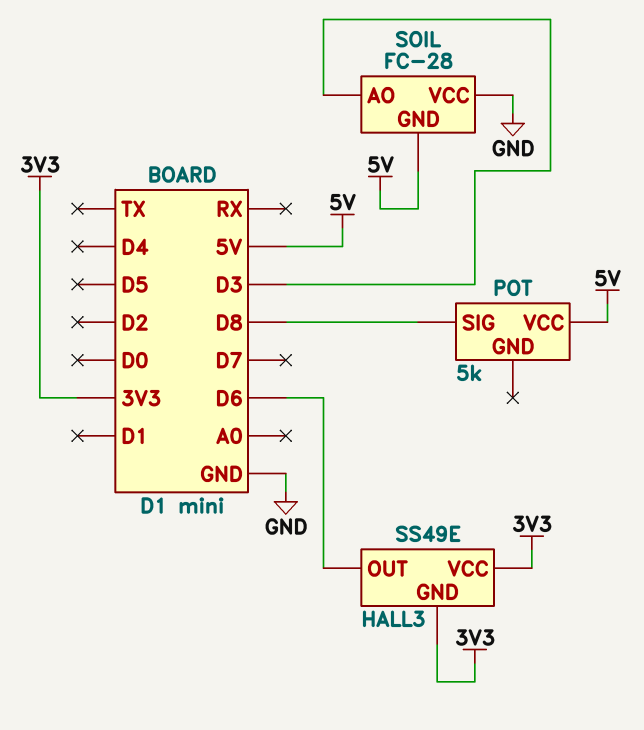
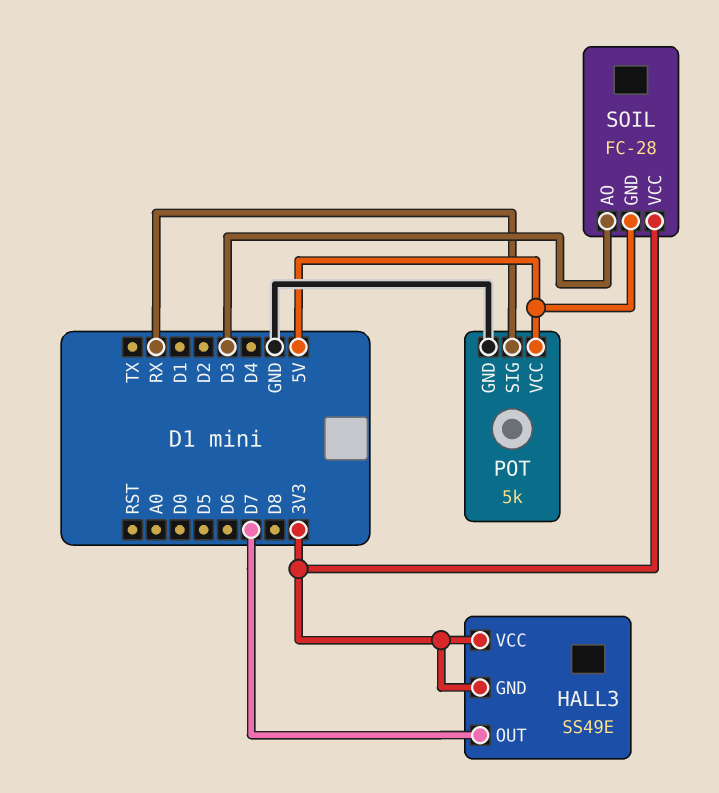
HALL3 pin OUT: D6 -> D7
POT pin GND: none -> GND
POT pin SIG: D8 -> RX
SOIL pin VCC: GND -> 3V3

